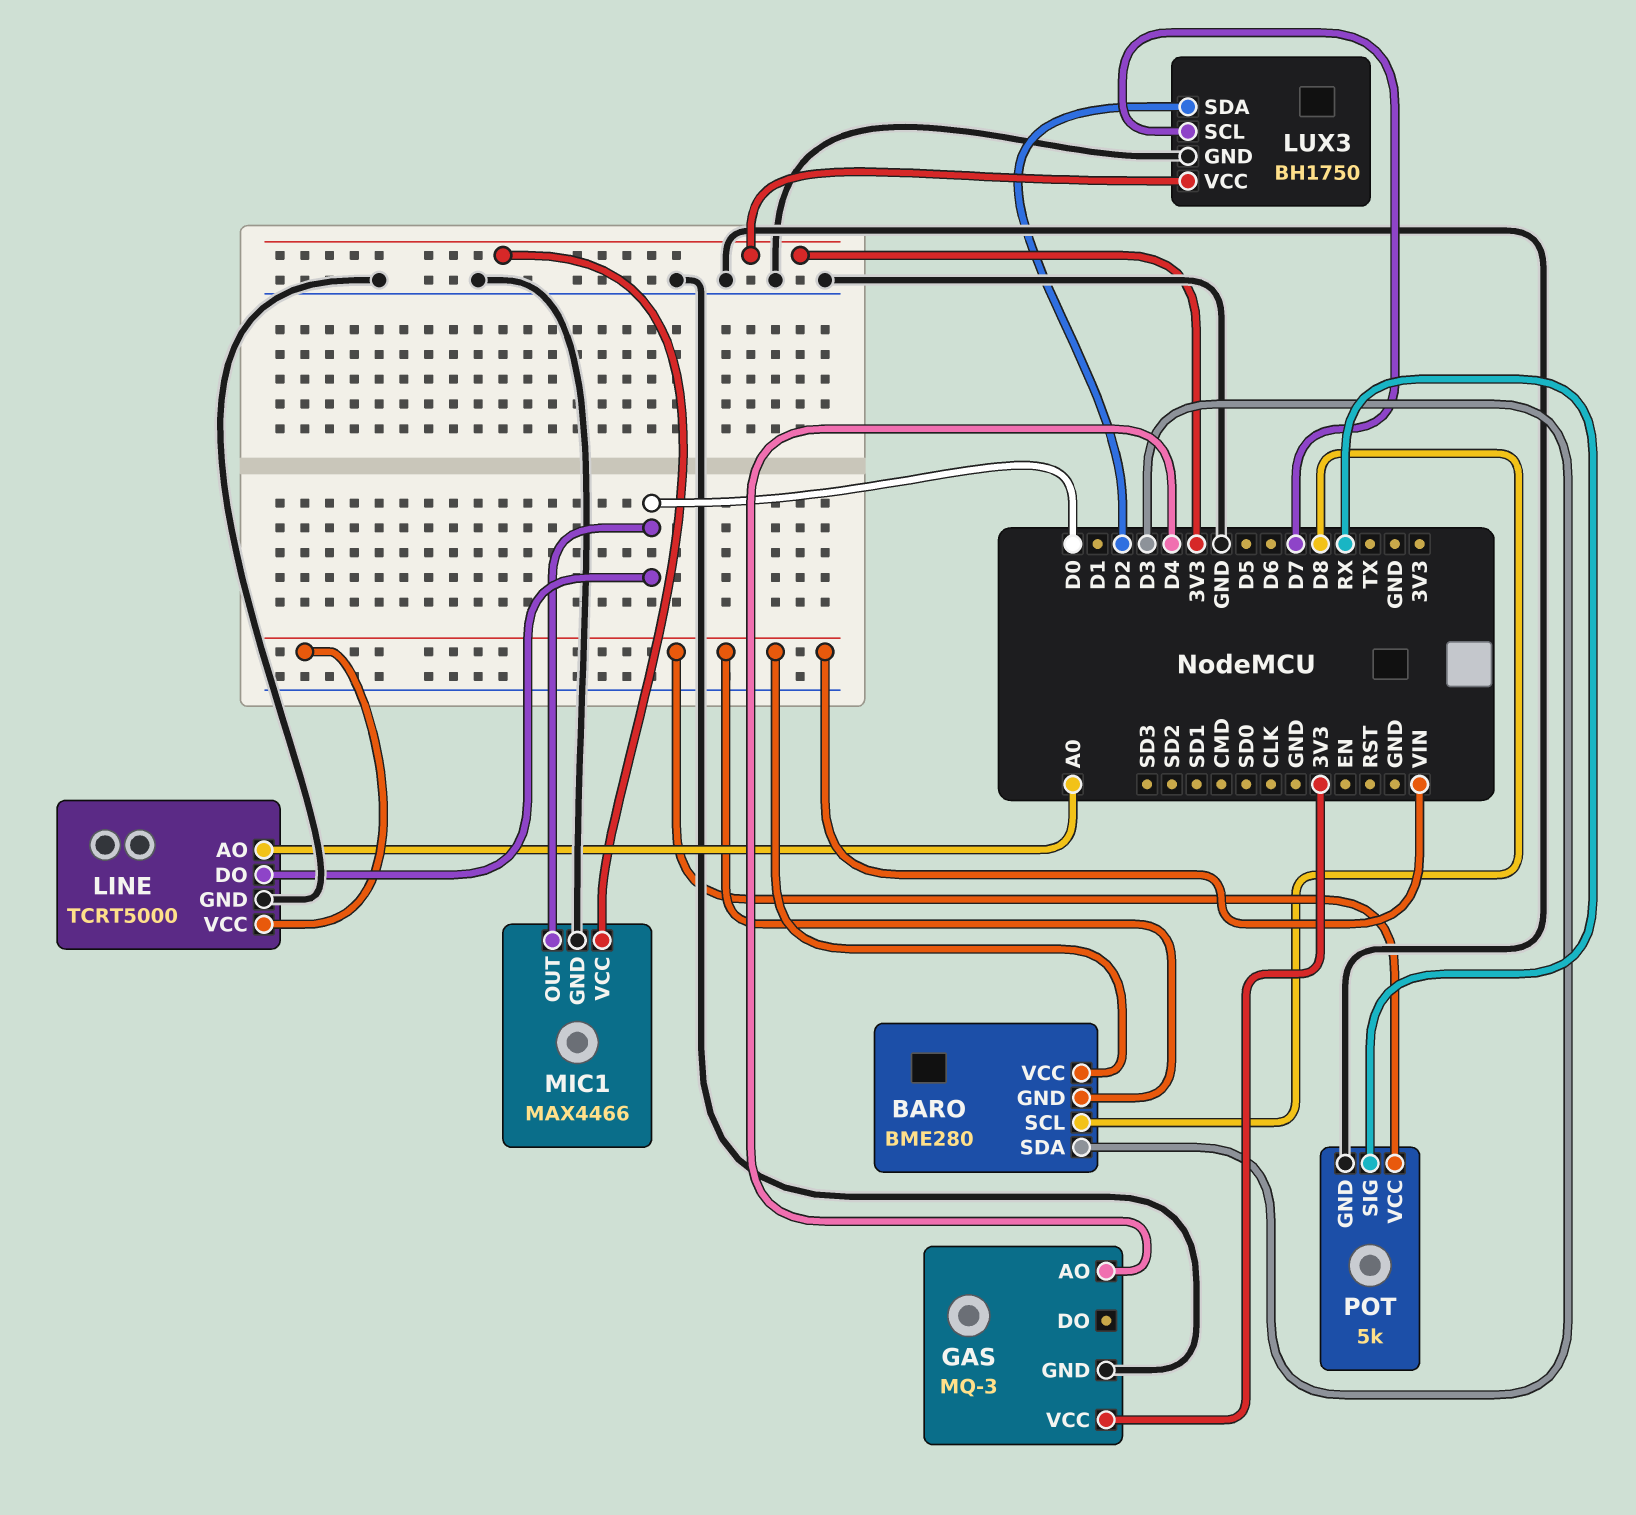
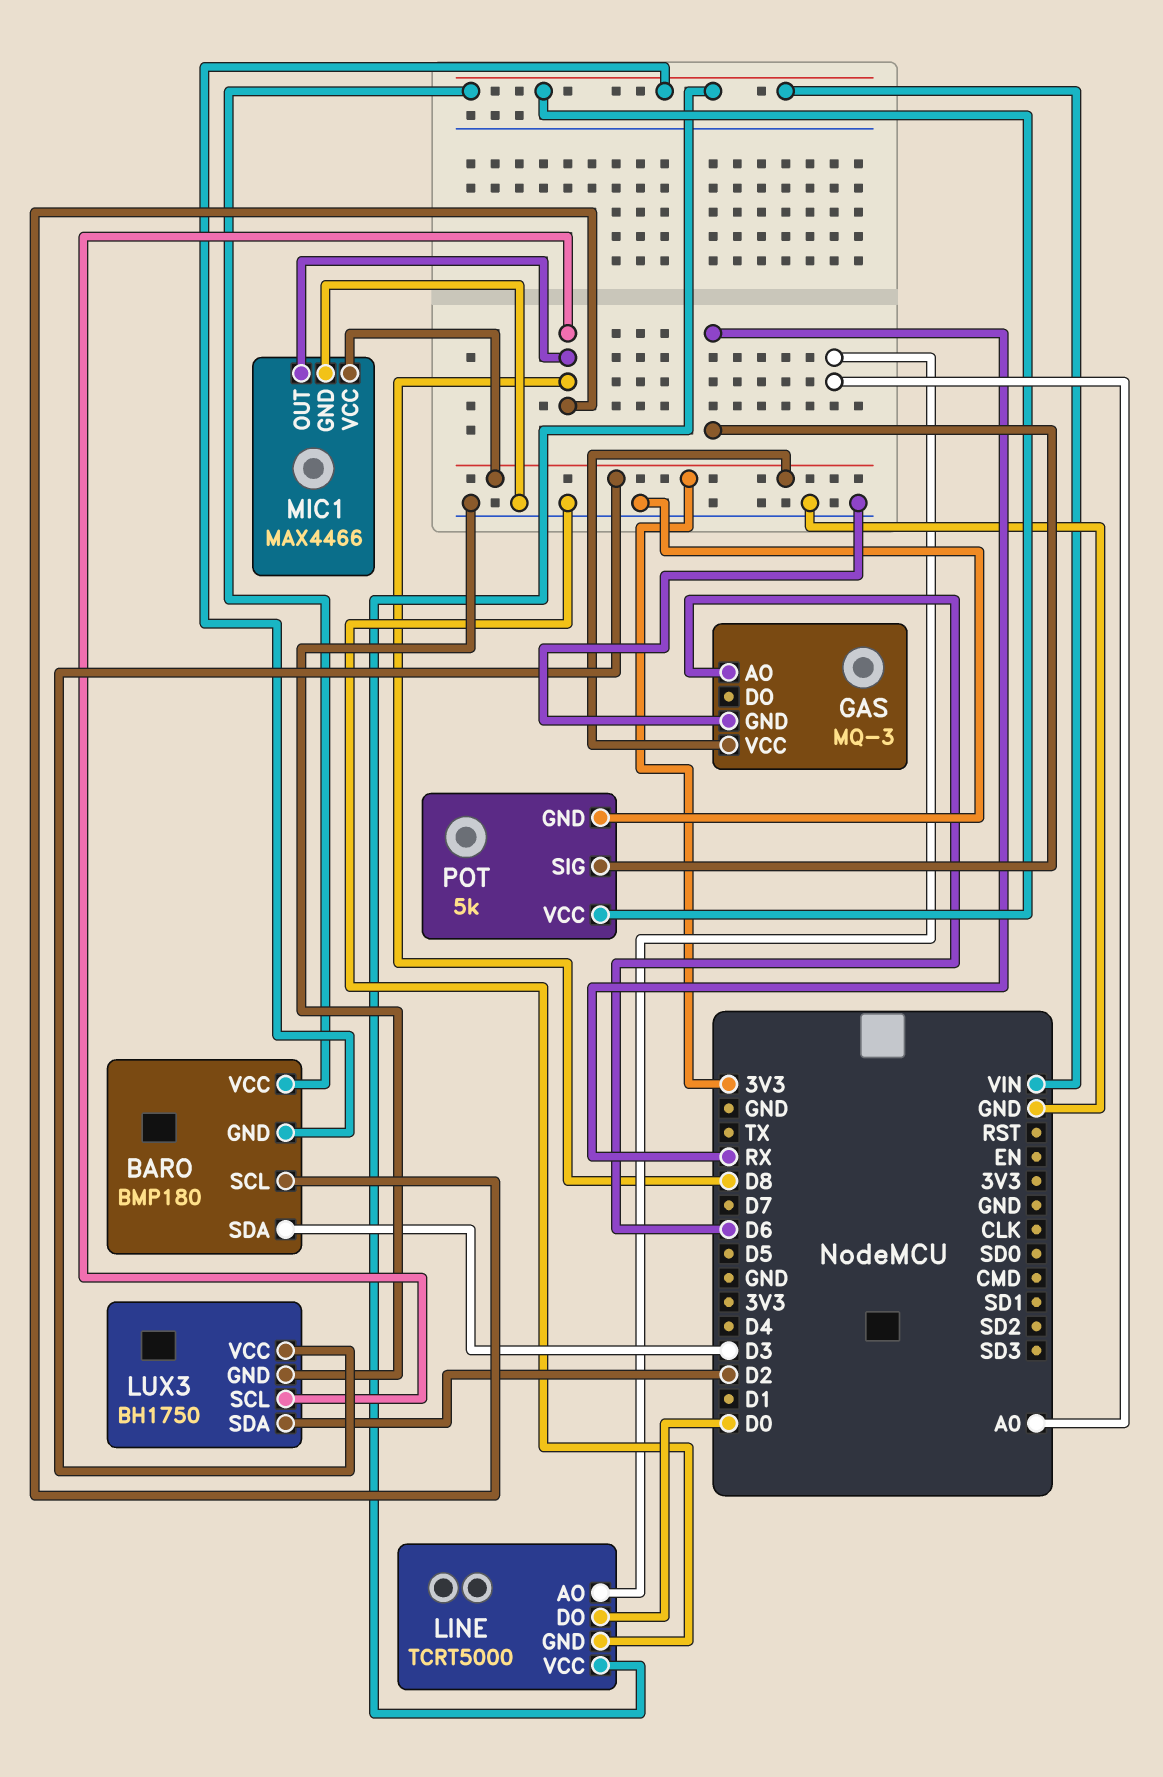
BARO: BME280 -> BMP180
GAS pin AO: D4 -> D6
LUX3 pin SCL: D7 -> D8
MIC1 pin OUT: D0 -> D8

